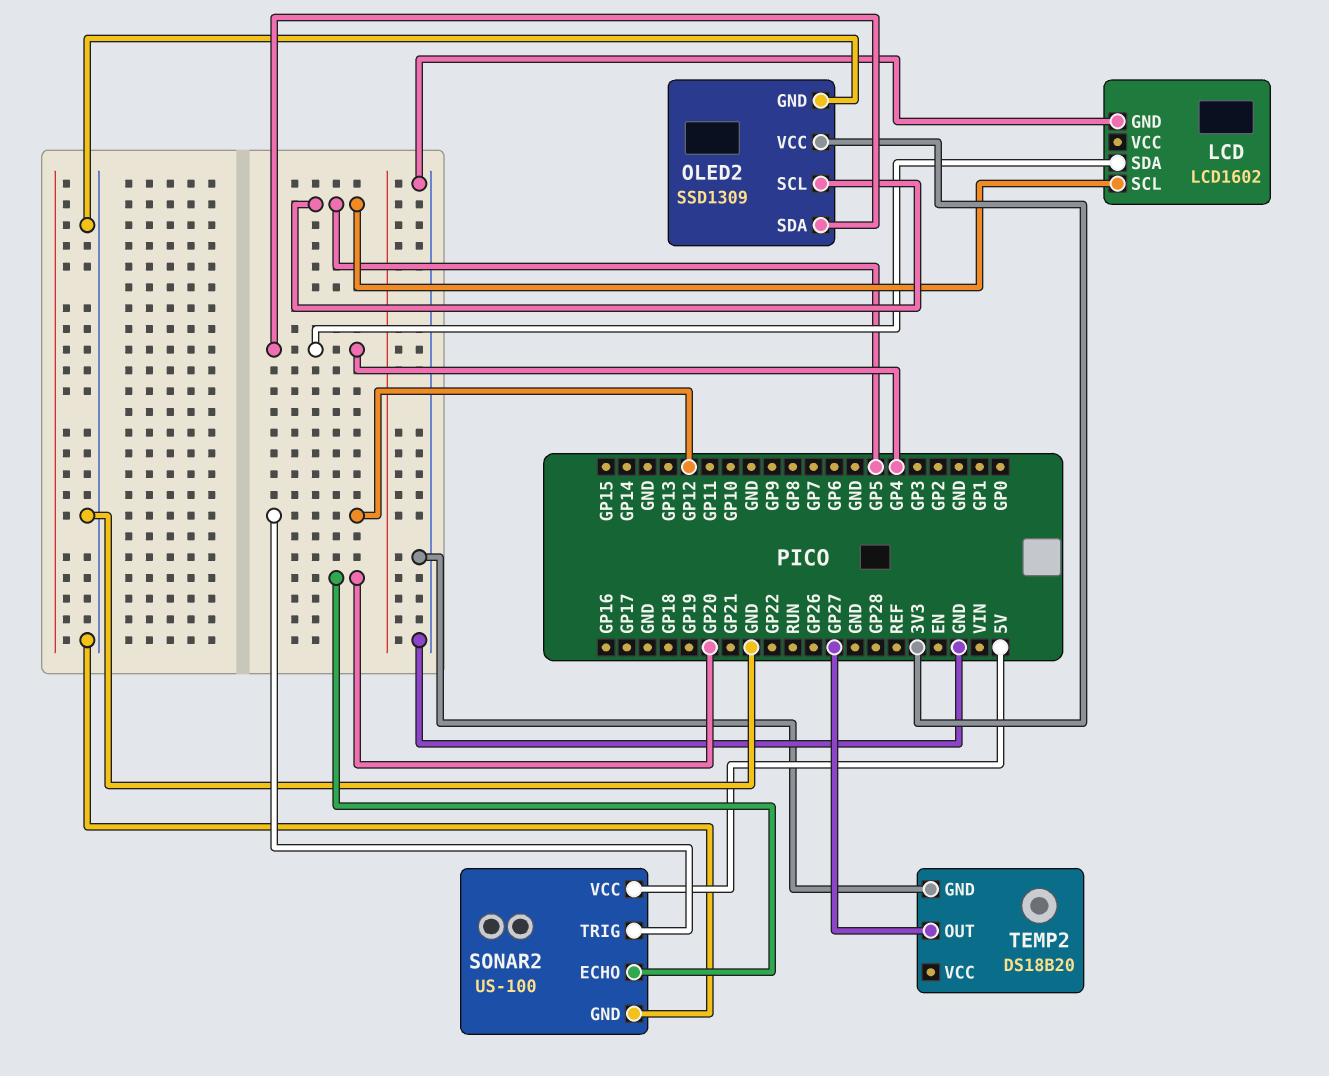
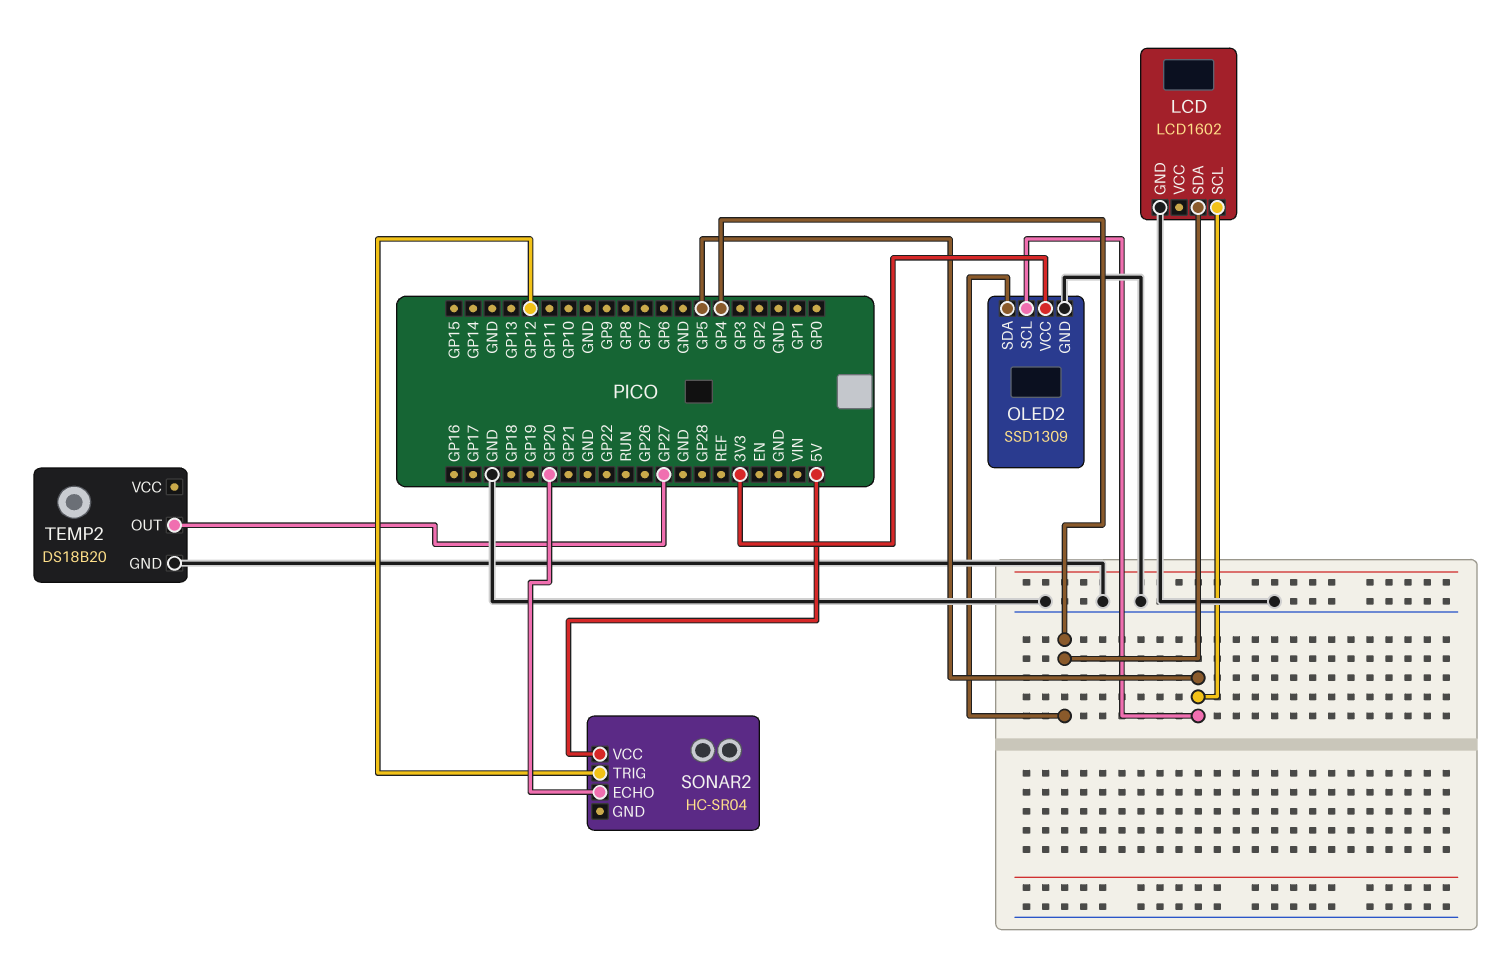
SONAR2: US-100 -> HC-SR04
SONAR2 pin GND: GND -> none

